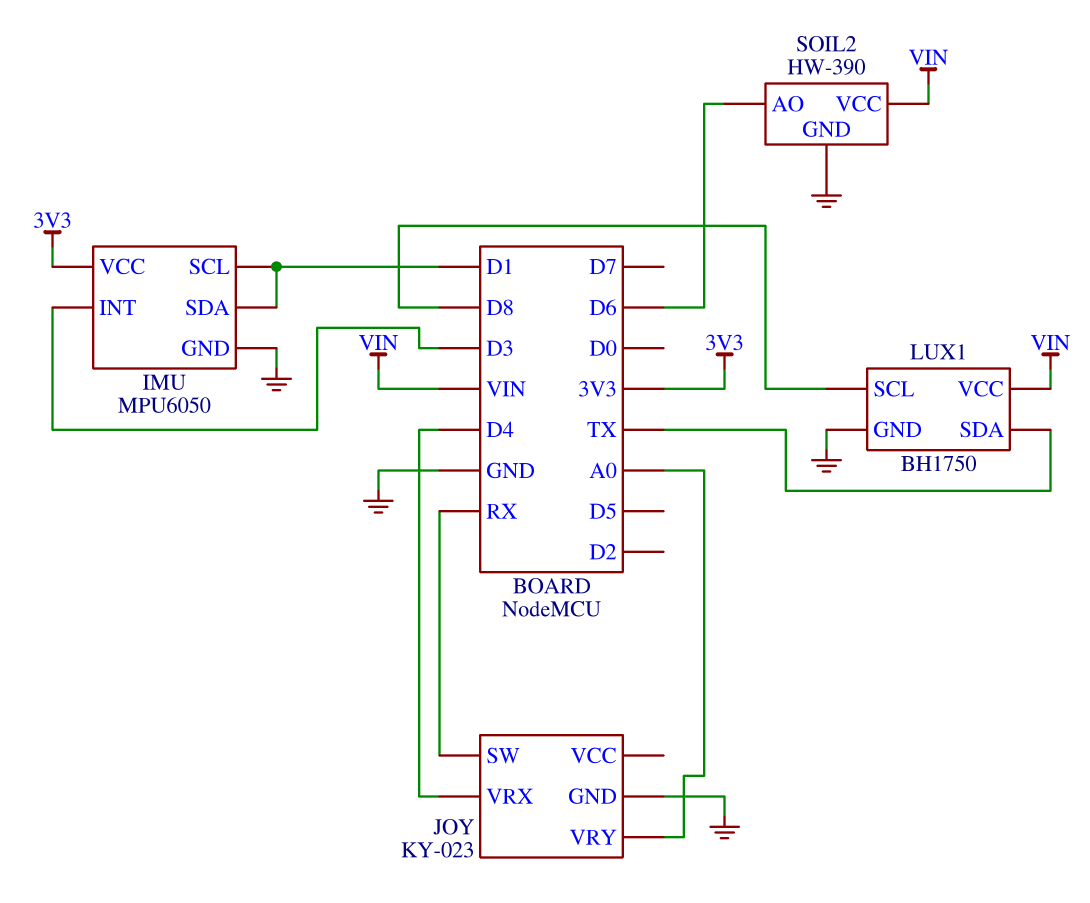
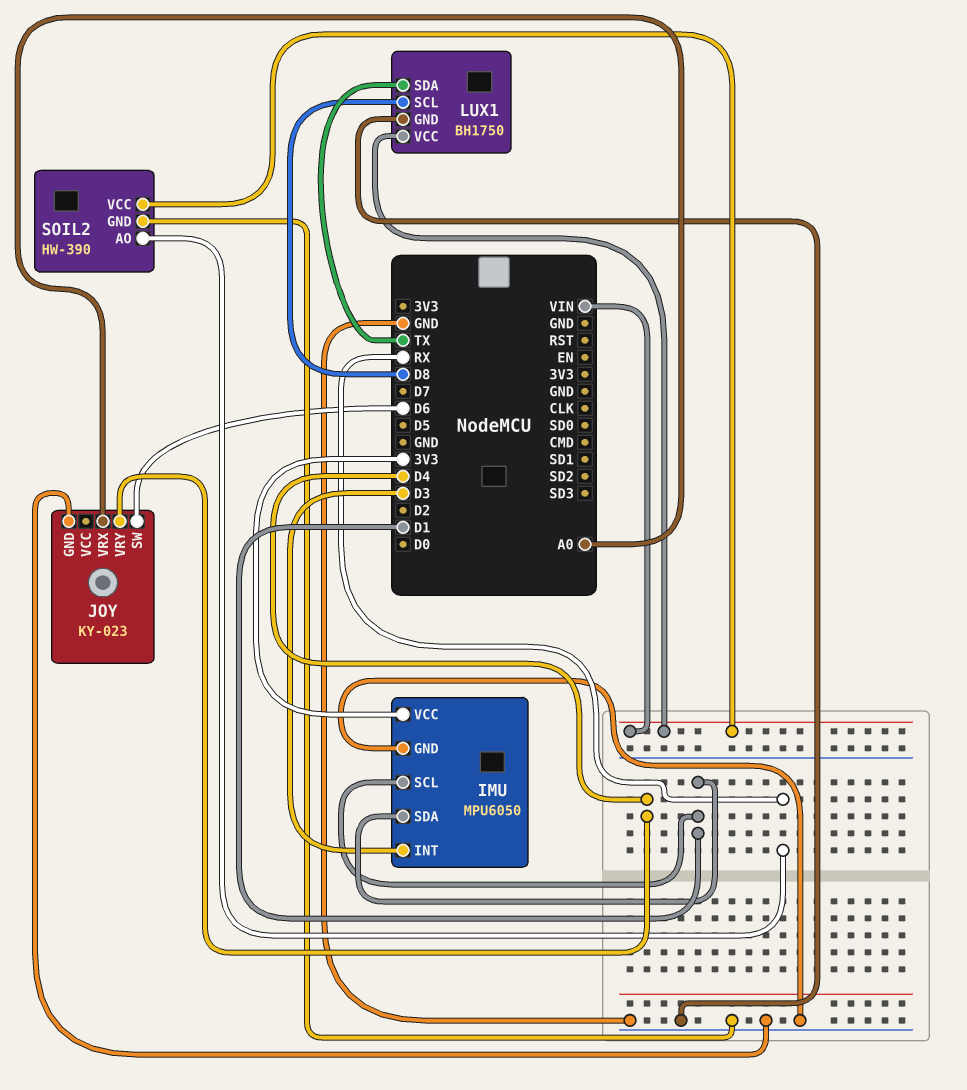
JOY pin SW: RX -> D6
JOY pin VRX: D4 -> A0
JOY pin VRY: A0 -> D4
SOIL2 pin AO: D6 -> RX

